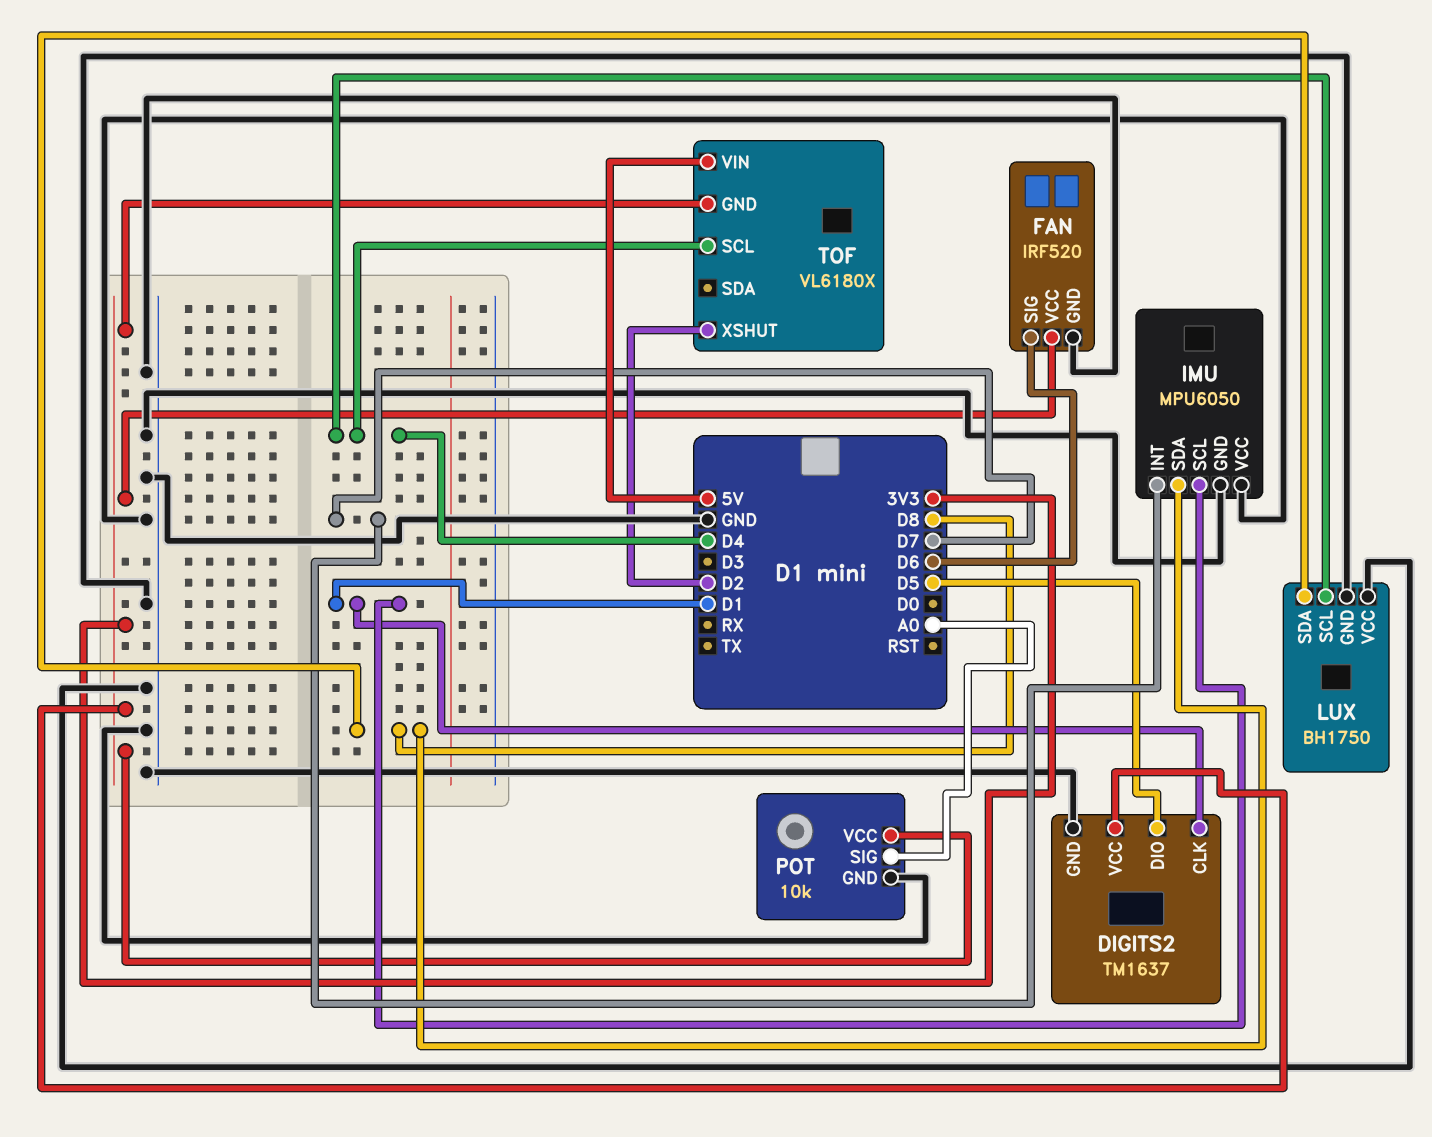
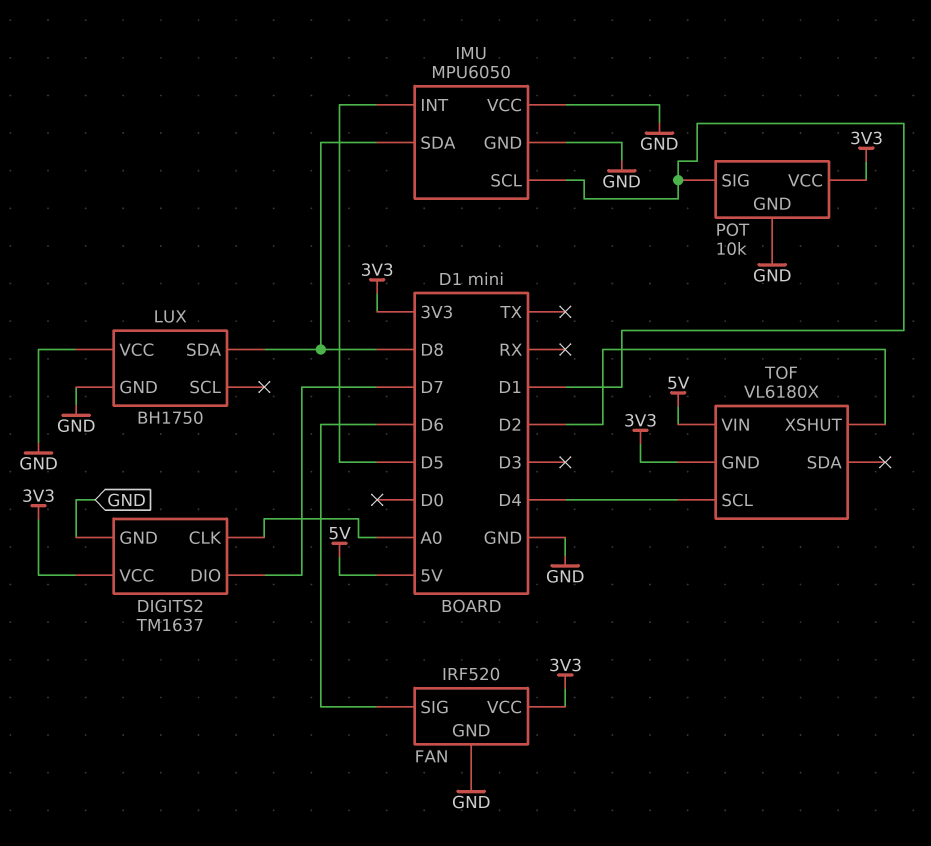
DIGITS2 pin CLK: D1 -> A0
DIGITS2 pin DIO: D5 -> D7
IMU pin INT: D7 -> D5
LUX pin SCL: D4 -> none
POT pin SIG: A0 -> D1

